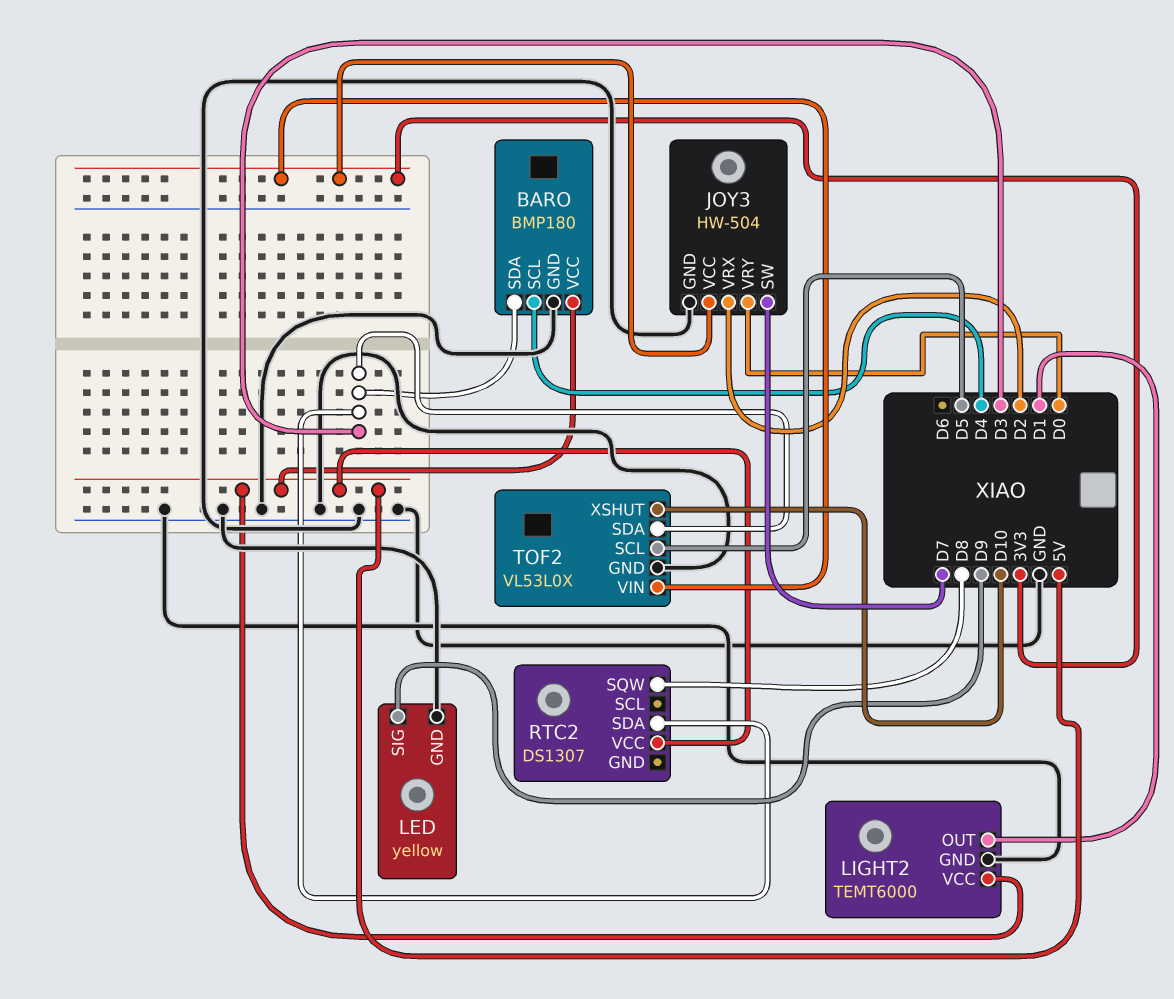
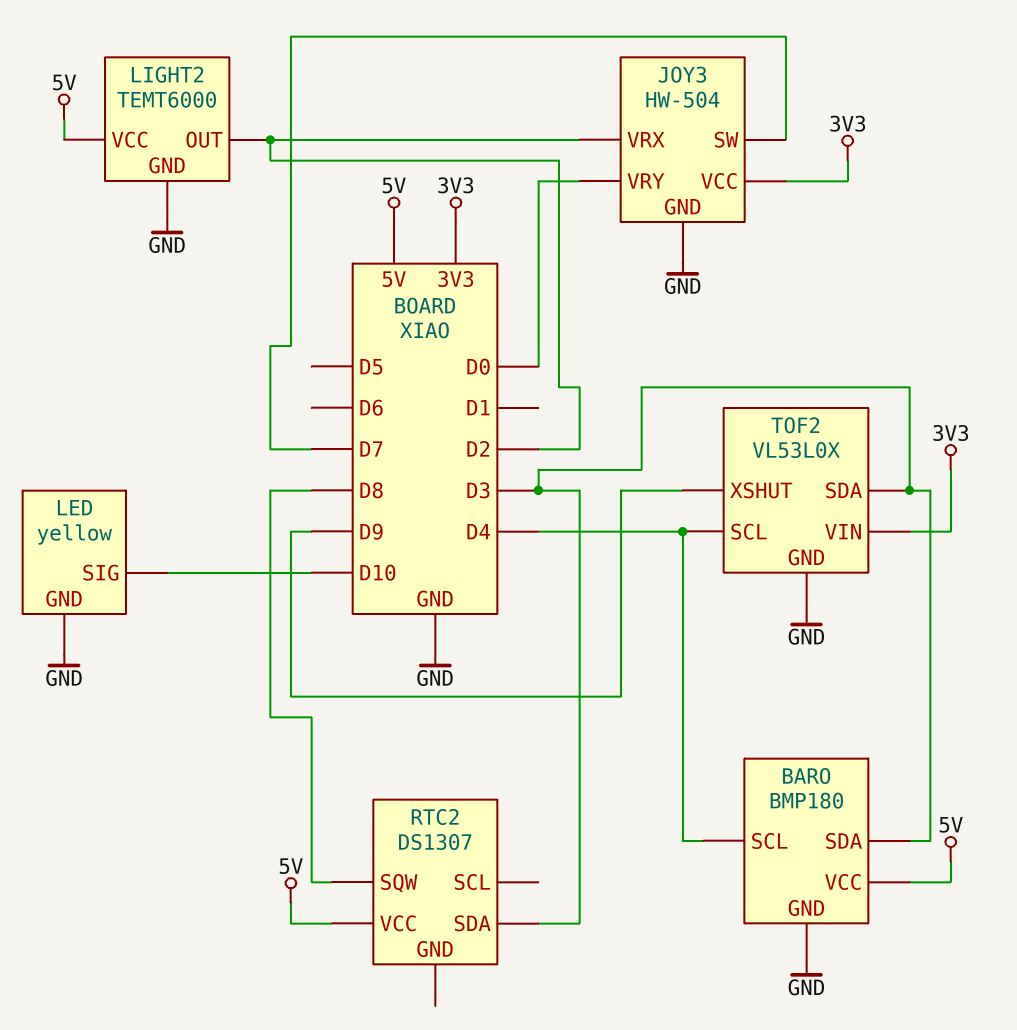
LED pin SIG: D9 -> D10
LIGHT2 pin OUT: D1 -> D2
TOF2 pin SCL: D5 -> D4
TOF2 pin XSHUT: D10 -> D9

